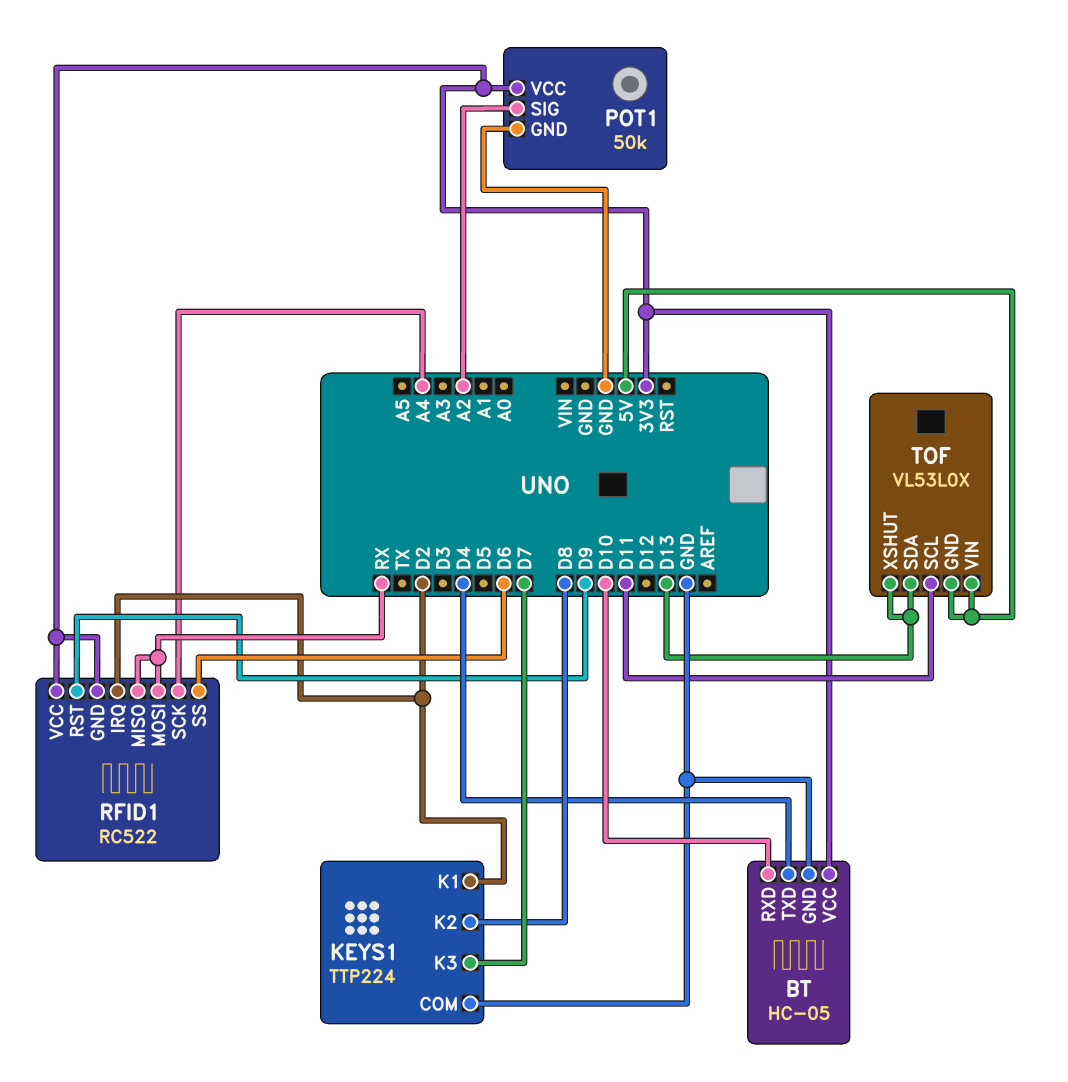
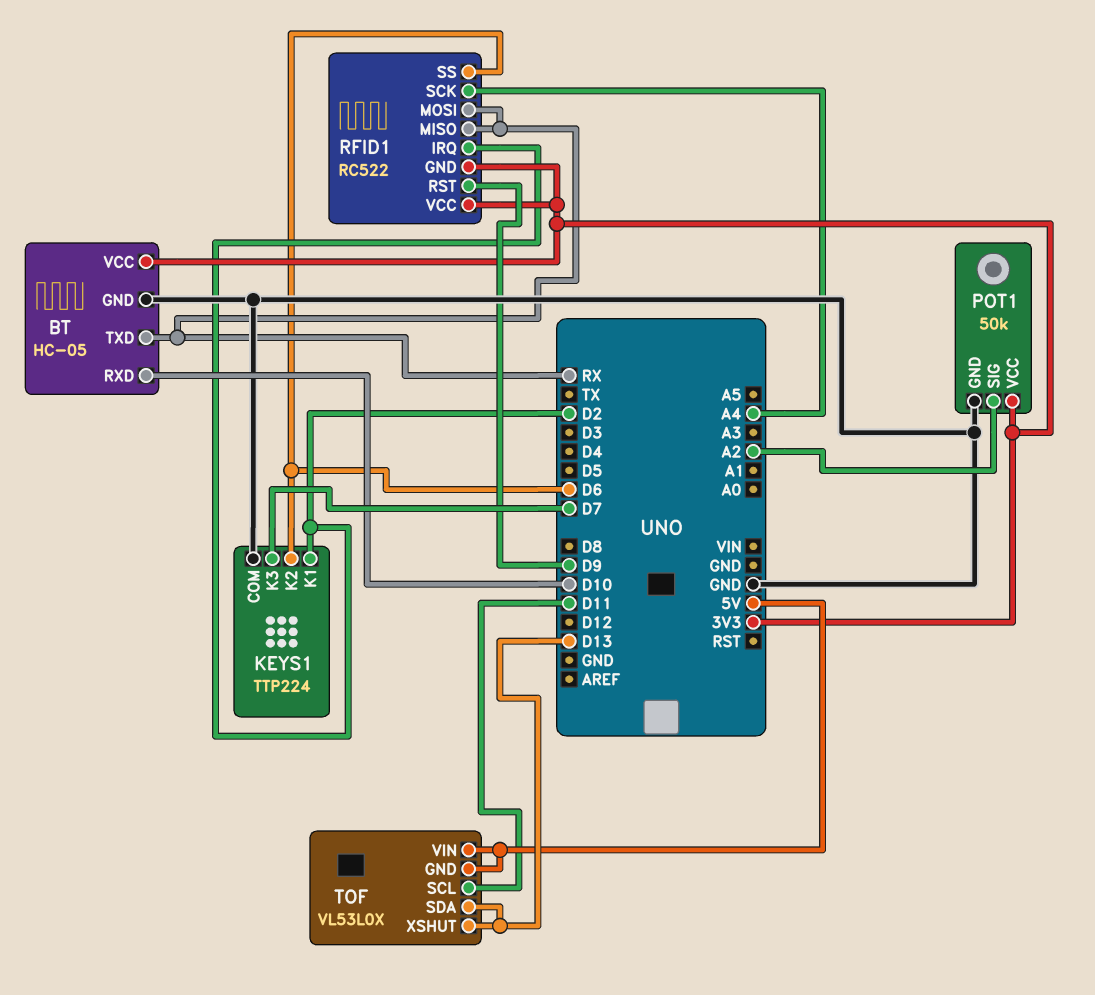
BT pin TXD: D4 -> RX
KEYS1 pin K2: D8 -> D6

